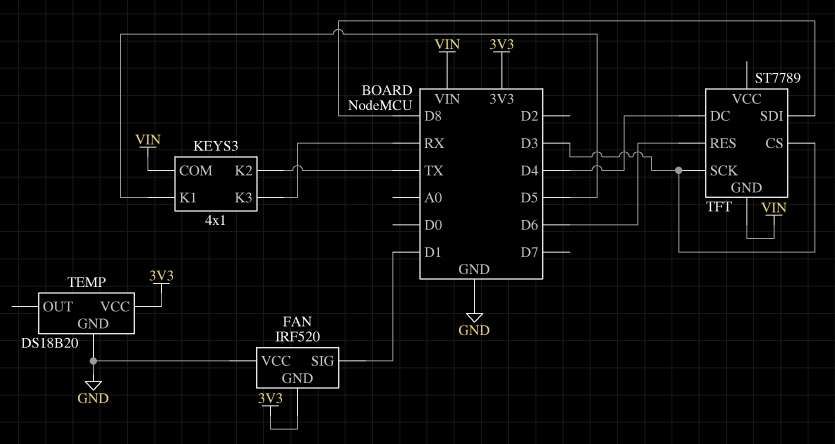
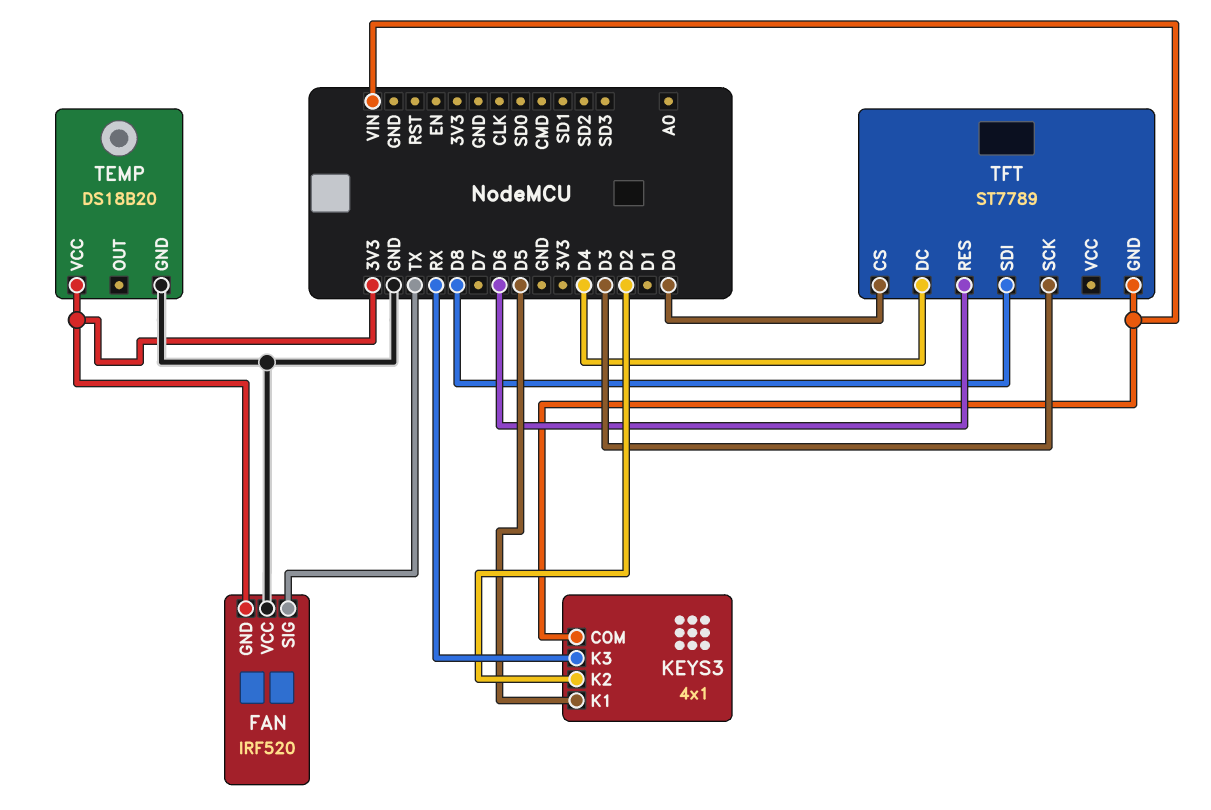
FAN pin SIG: D1 -> TX
KEYS3 pin K2: TX -> D2
TFT pin CS: D3 -> D0

